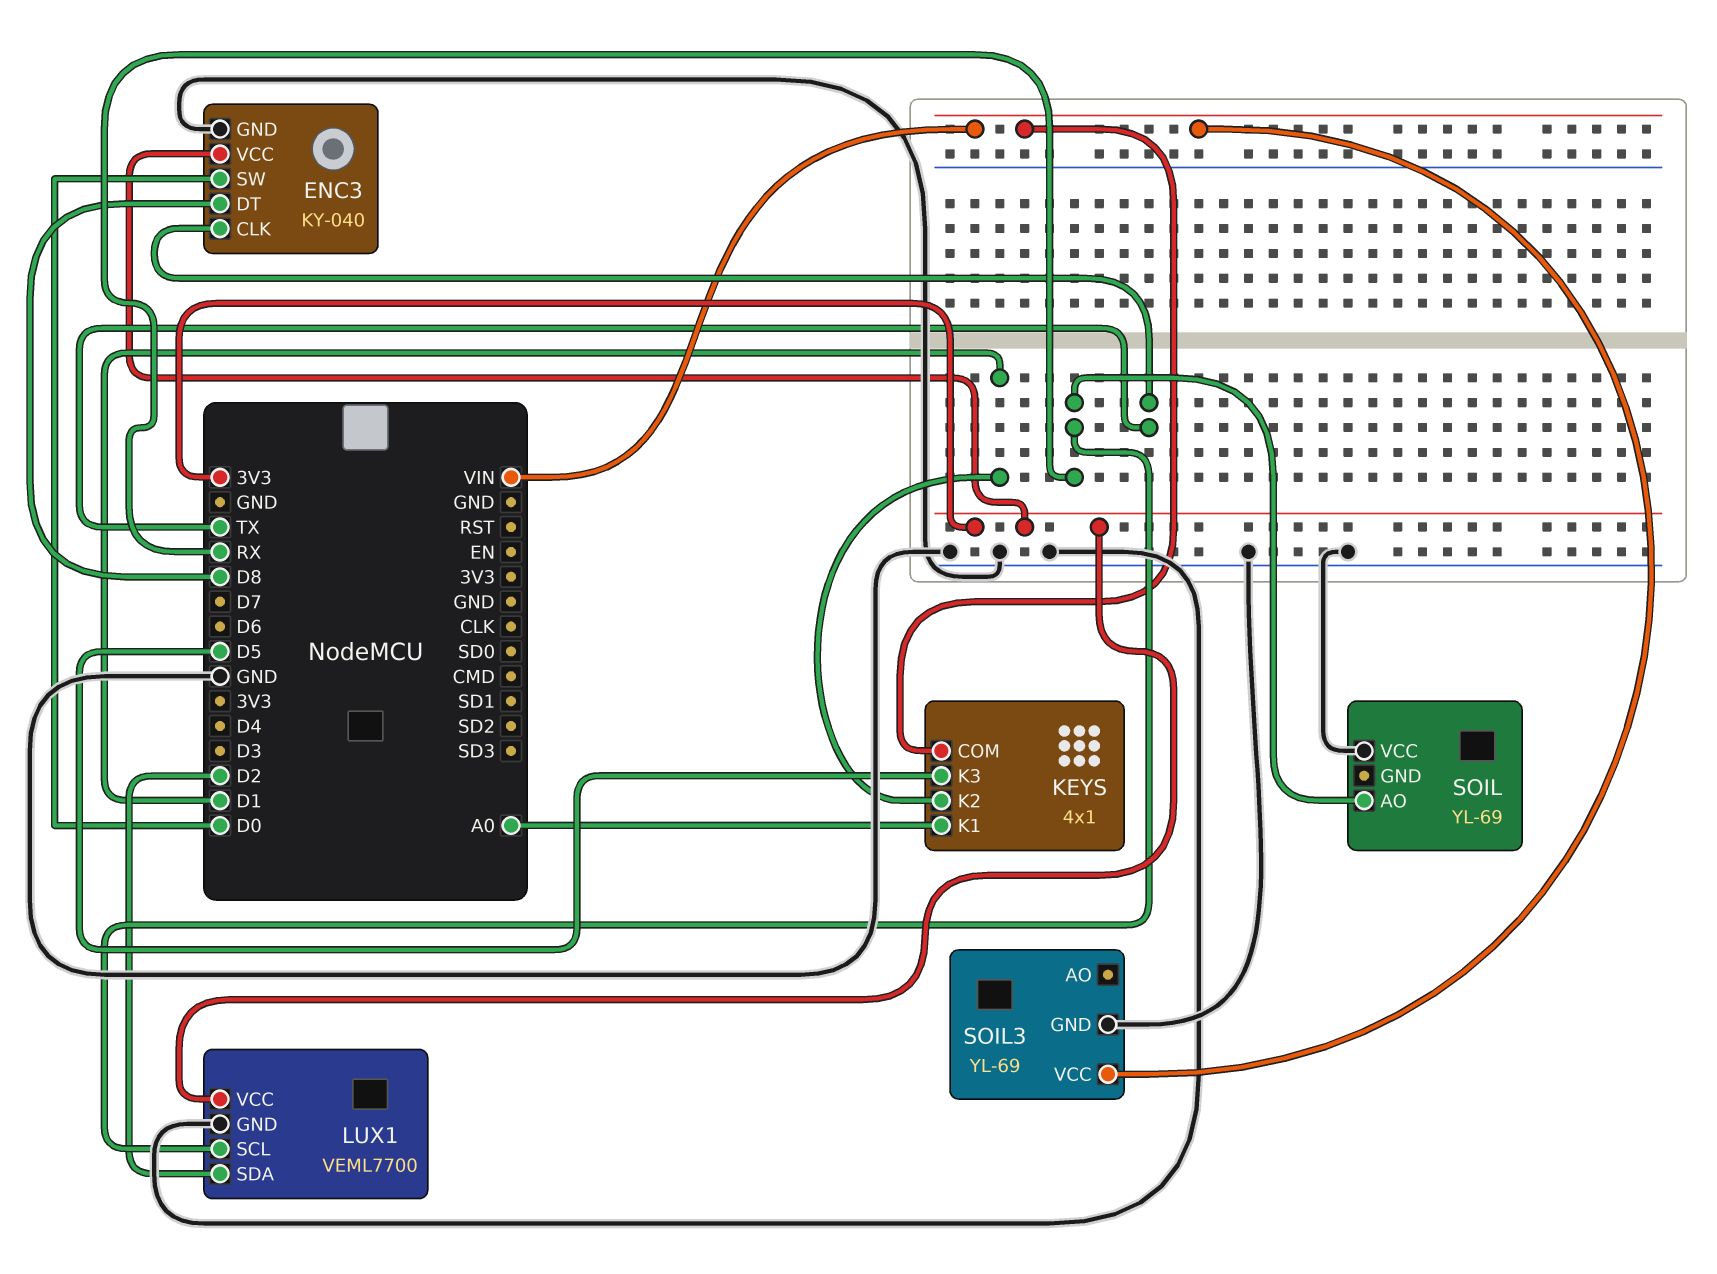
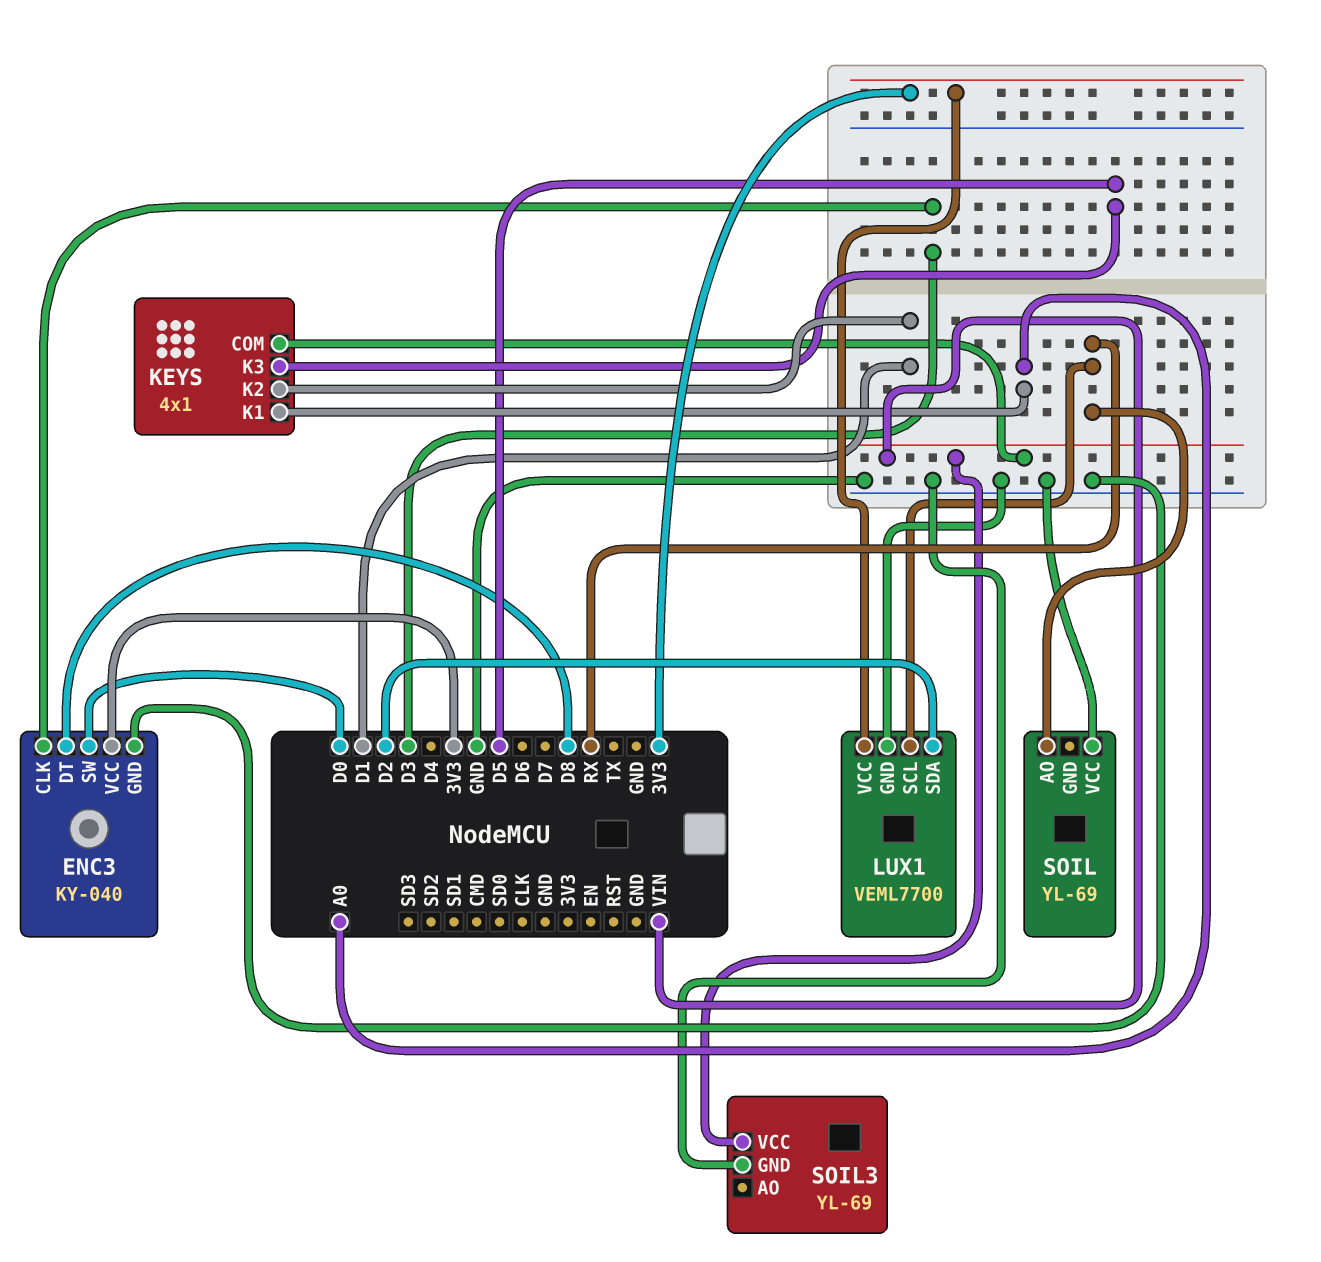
ENC3 pin CLK: TX -> D3

